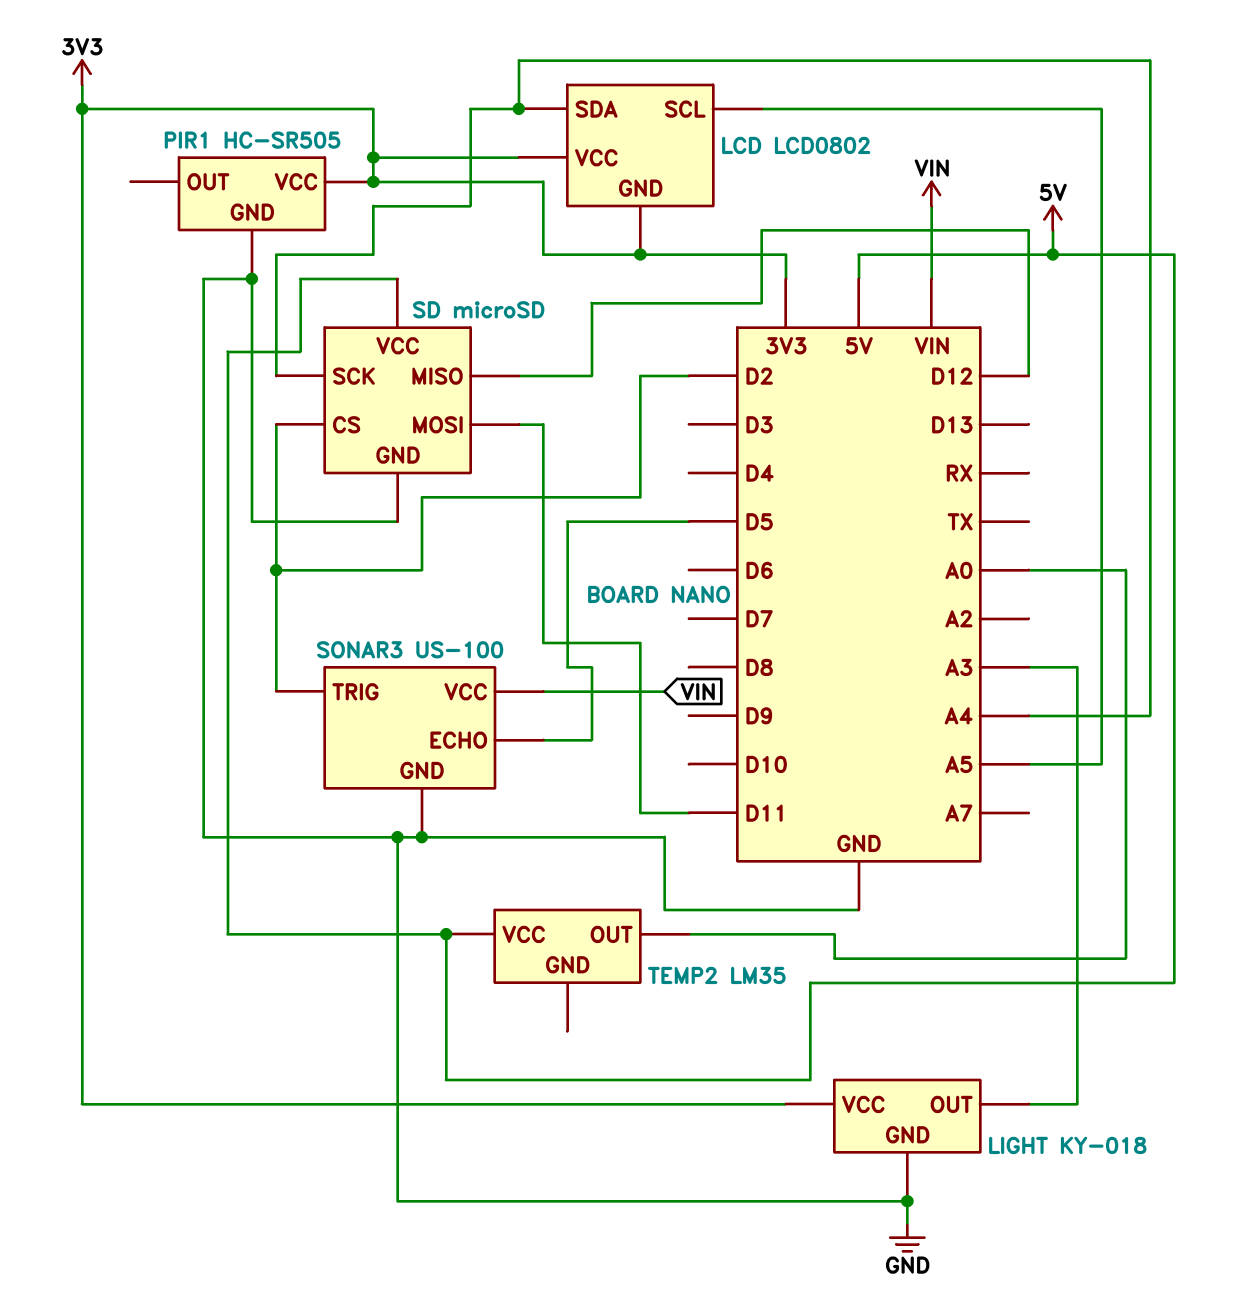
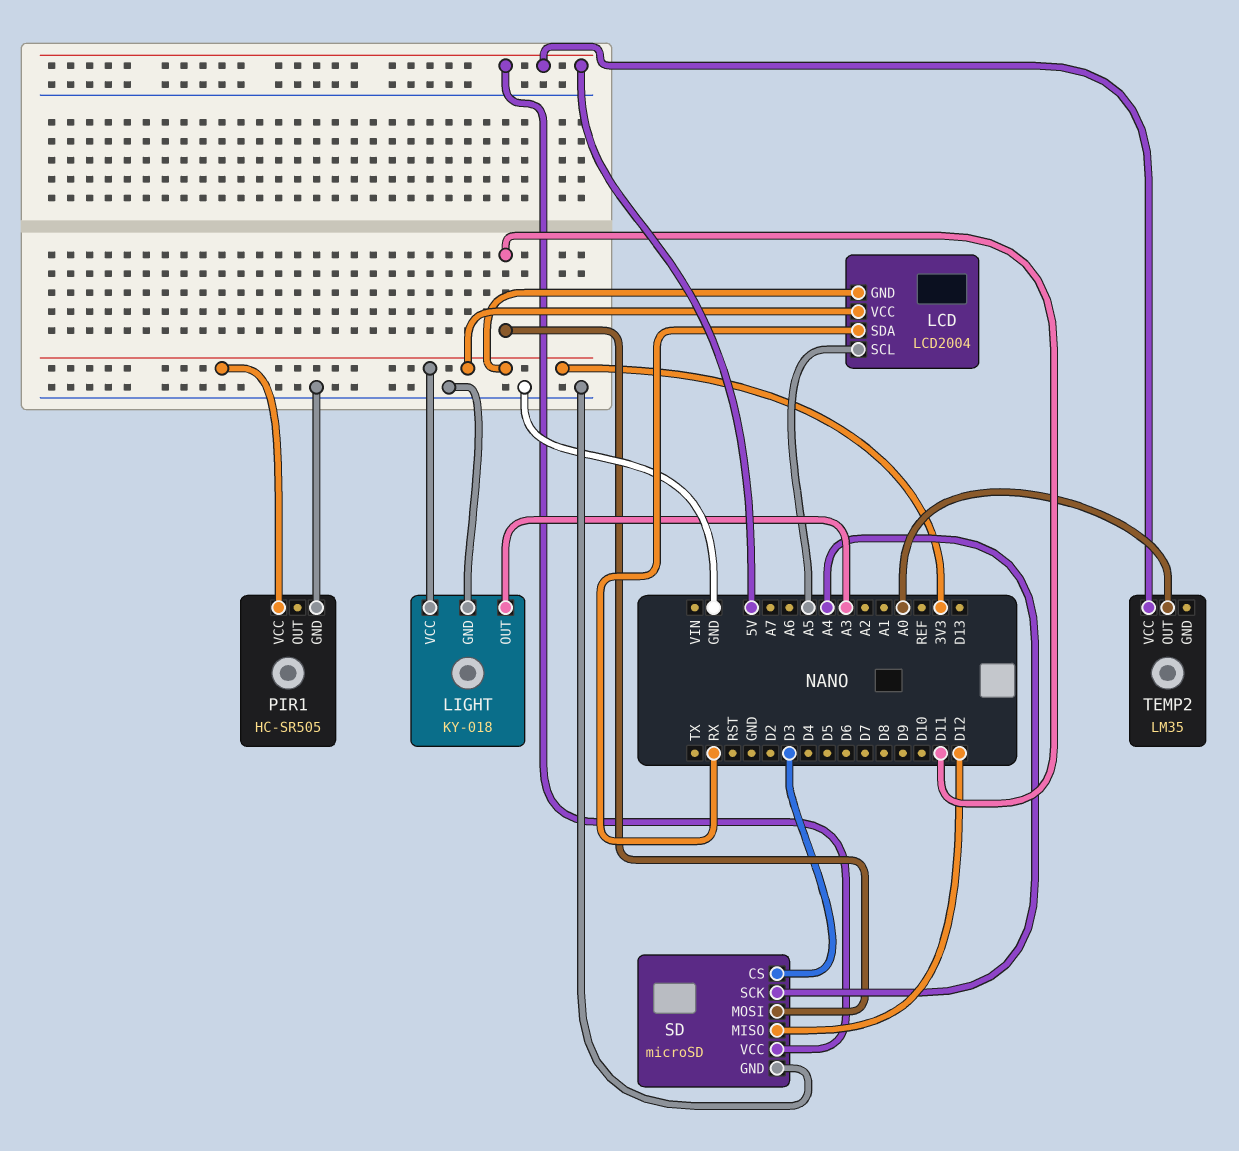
LCD: LCD0802 -> LCD2004
LCD pin SDA: A4 -> RX
SD pin CS: D2 -> D3
SONAR3: US-100 -> none
SONAR3 pin ECHO: D5 -> none
SONAR3 pin GND: GND -> none
SONAR3 pin TRIG: D2 -> none
SONAR3 pin VCC: VIN -> none

